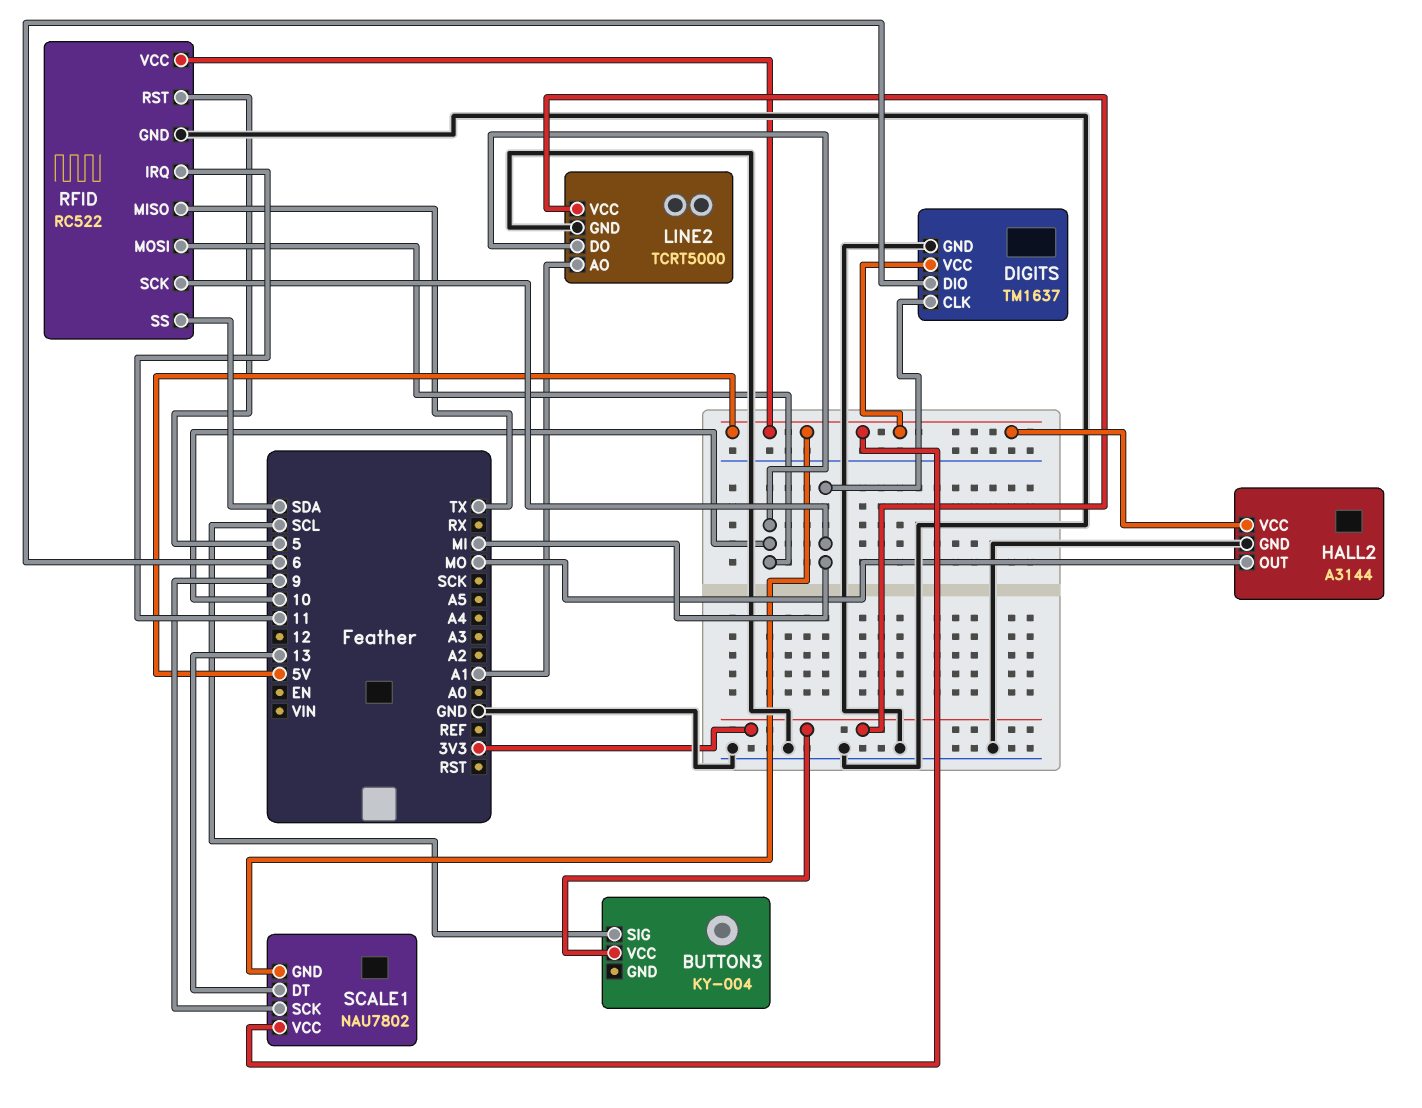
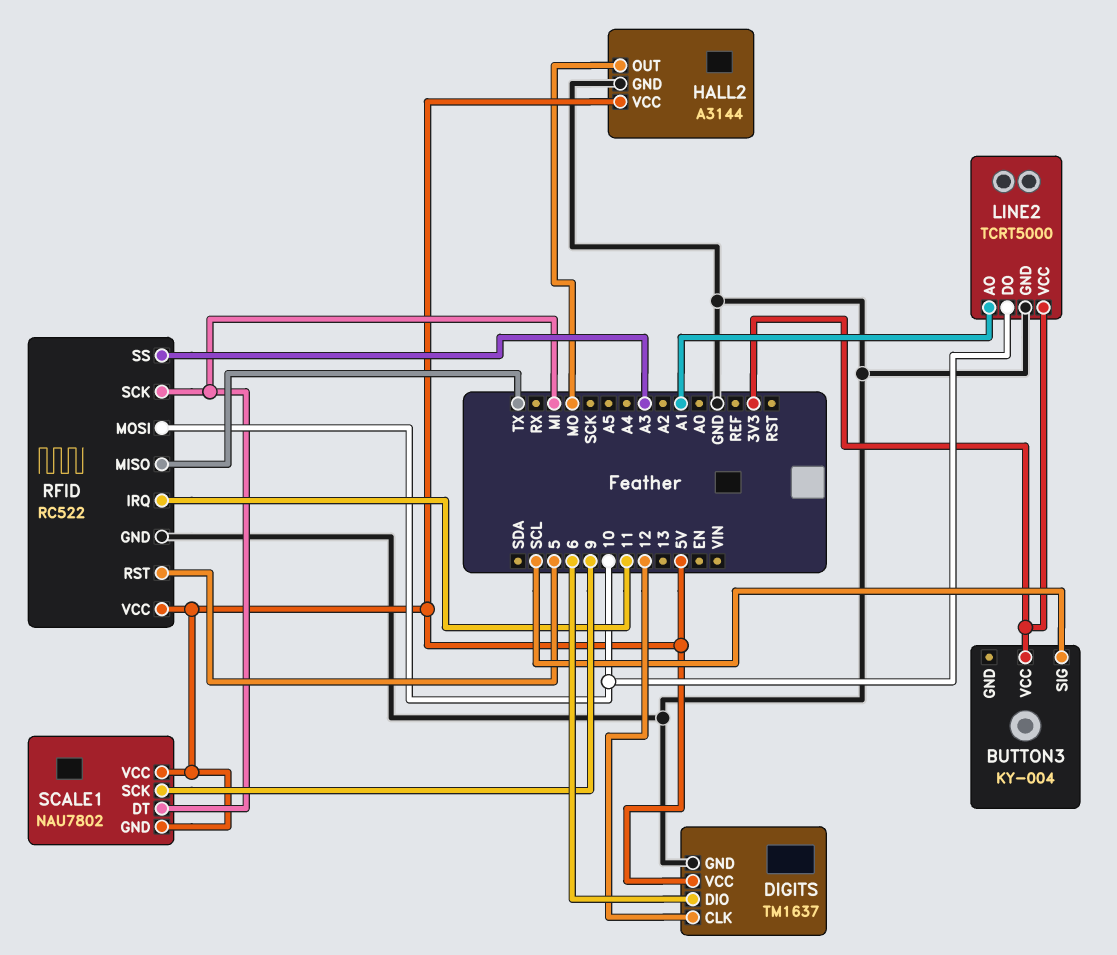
DIGITS pin CLK: MI -> 12
RFID pin SS: SDA -> A3
SCALE1 pin DT: 13 -> MI

